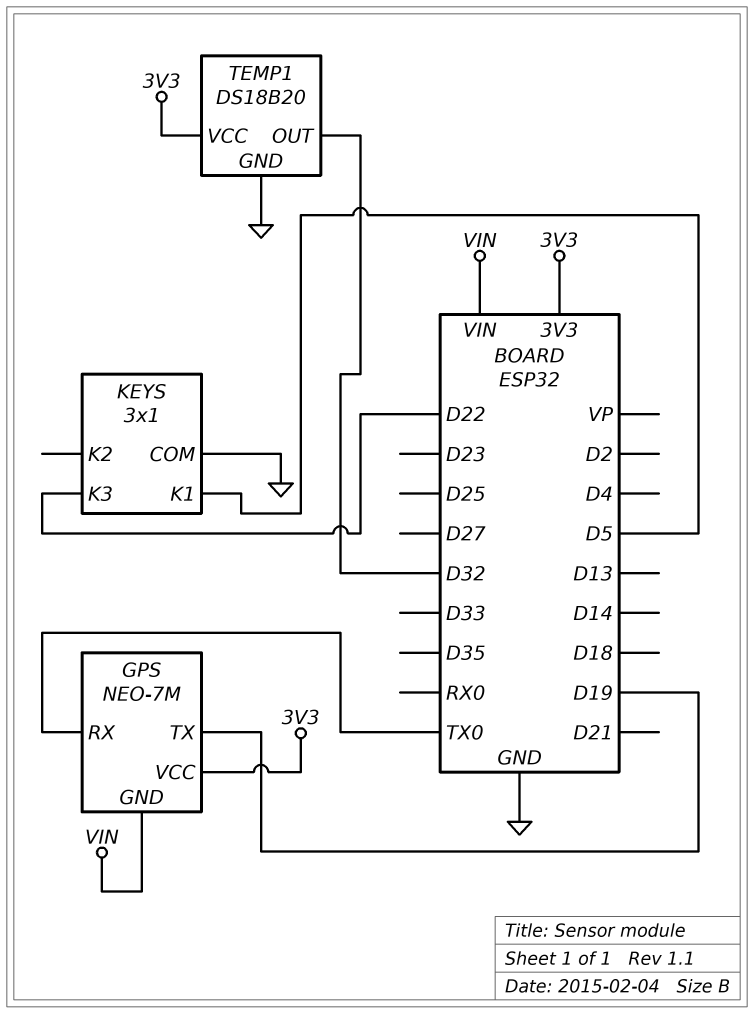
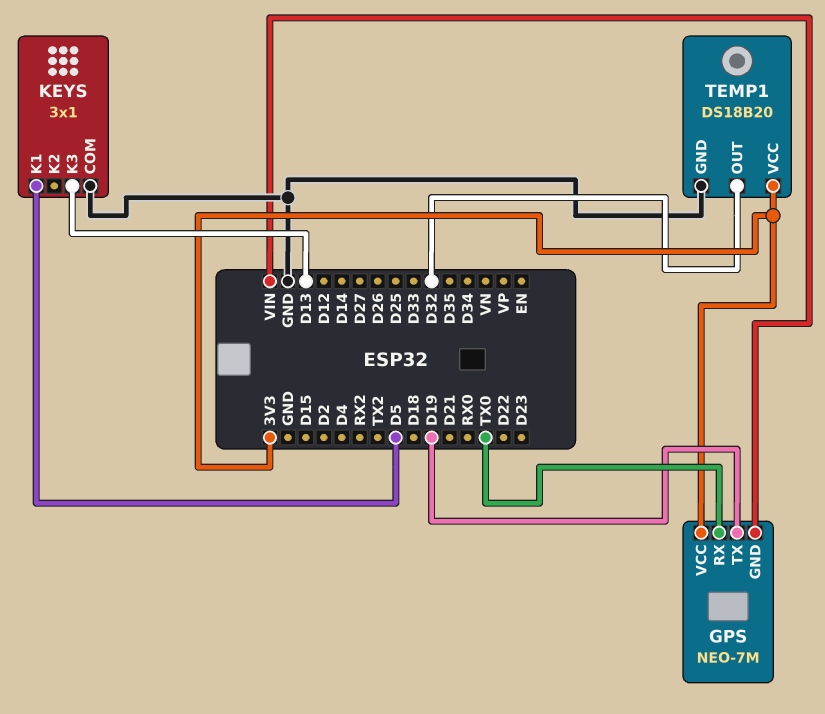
KEYS pin K3: D22 -> D13

